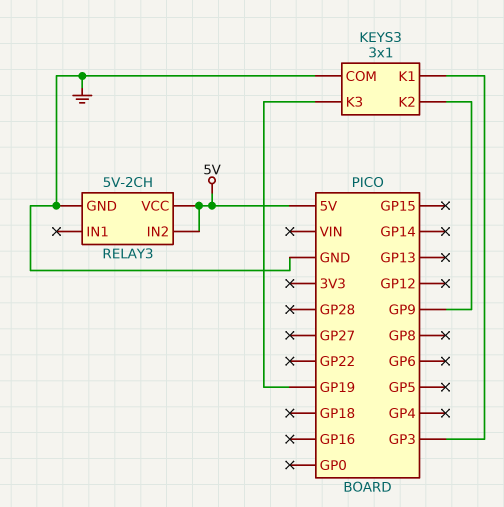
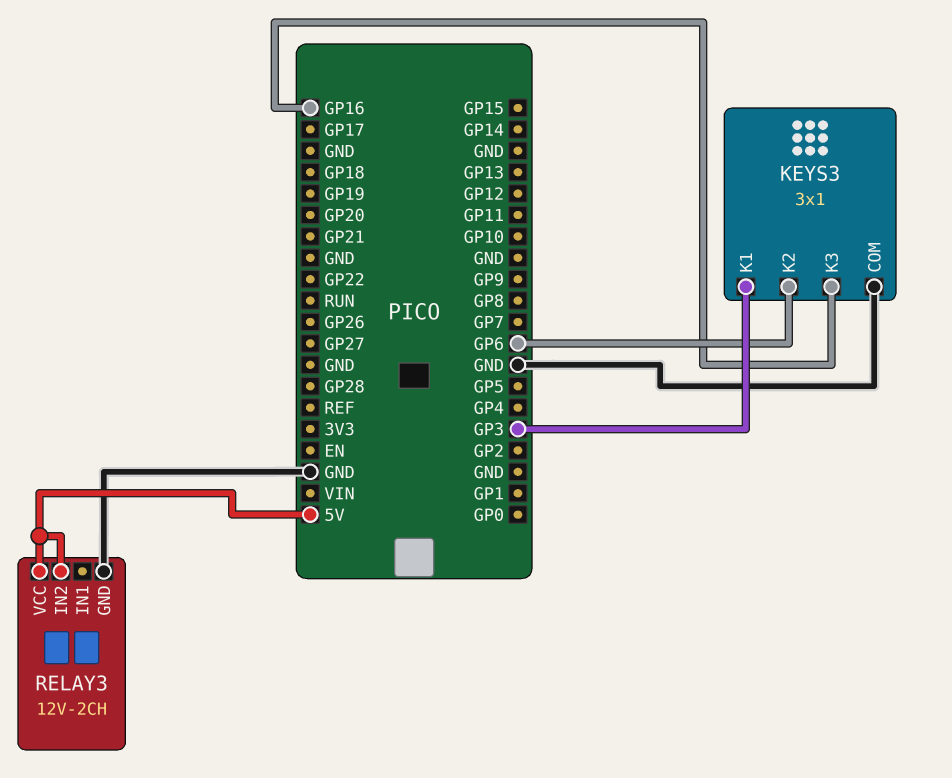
KEYS3 pin K2: GP9 -> GP6
KEYS3 pin K3: GP19 -> GP16
RELAY3: 5V-2CH -> 12V-2CH

